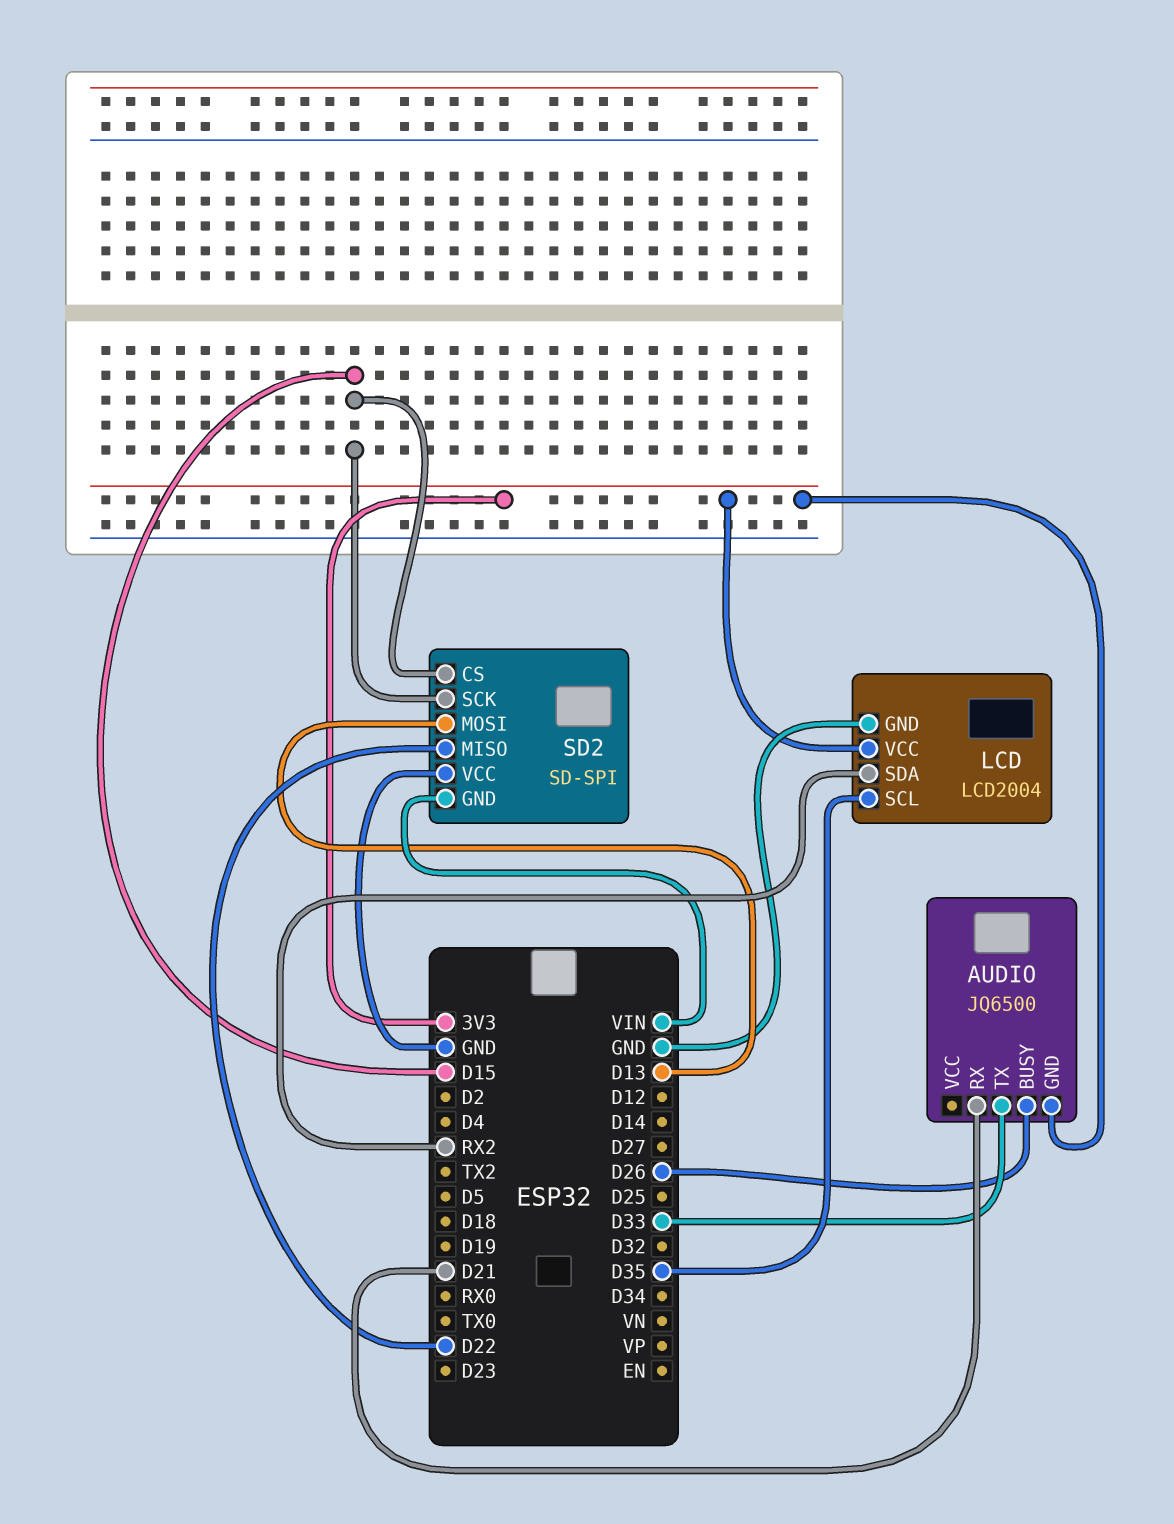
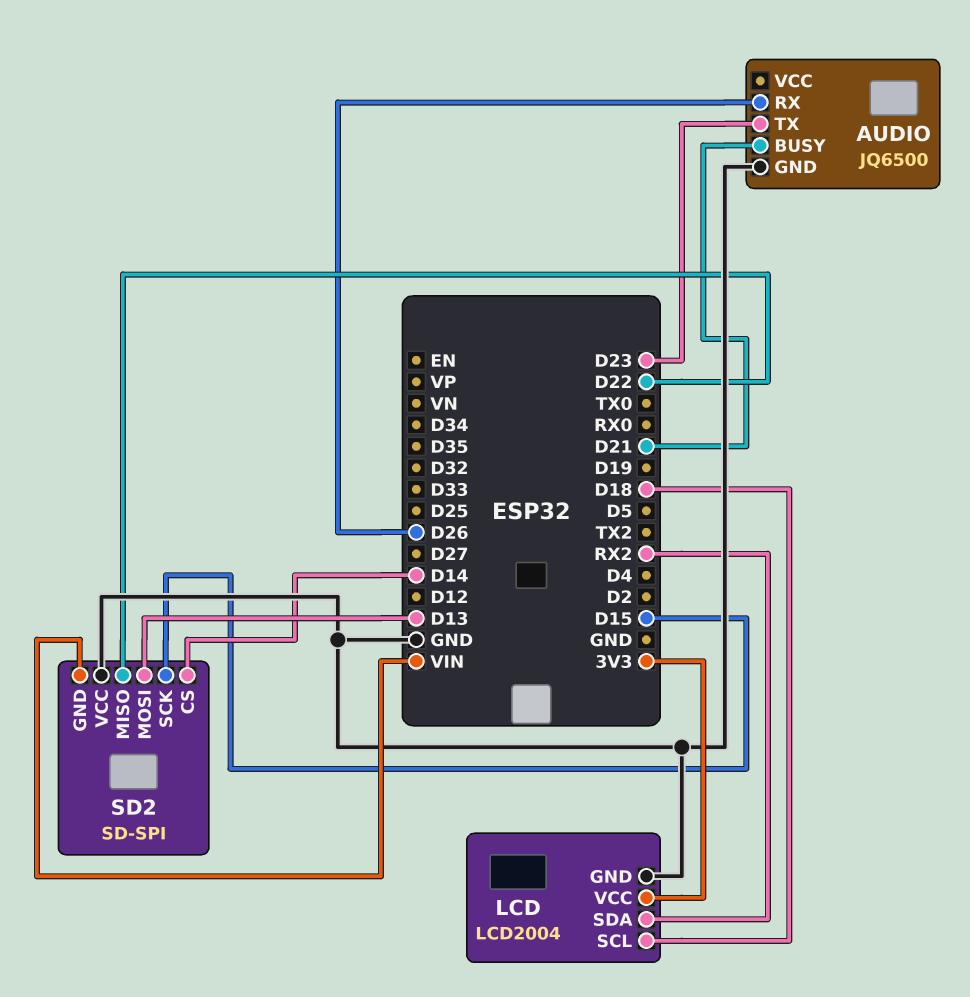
AUDIO pin BUSY: D26 -> D21
AUDIO pin GND: 3V3 -> GND
AUDIO pin RX: D21 -> D26
AUDIO pin TX: D33 -> D23
LCD pin SCL: D35 -> D18
SD2 pin CS: D15 -> D14

